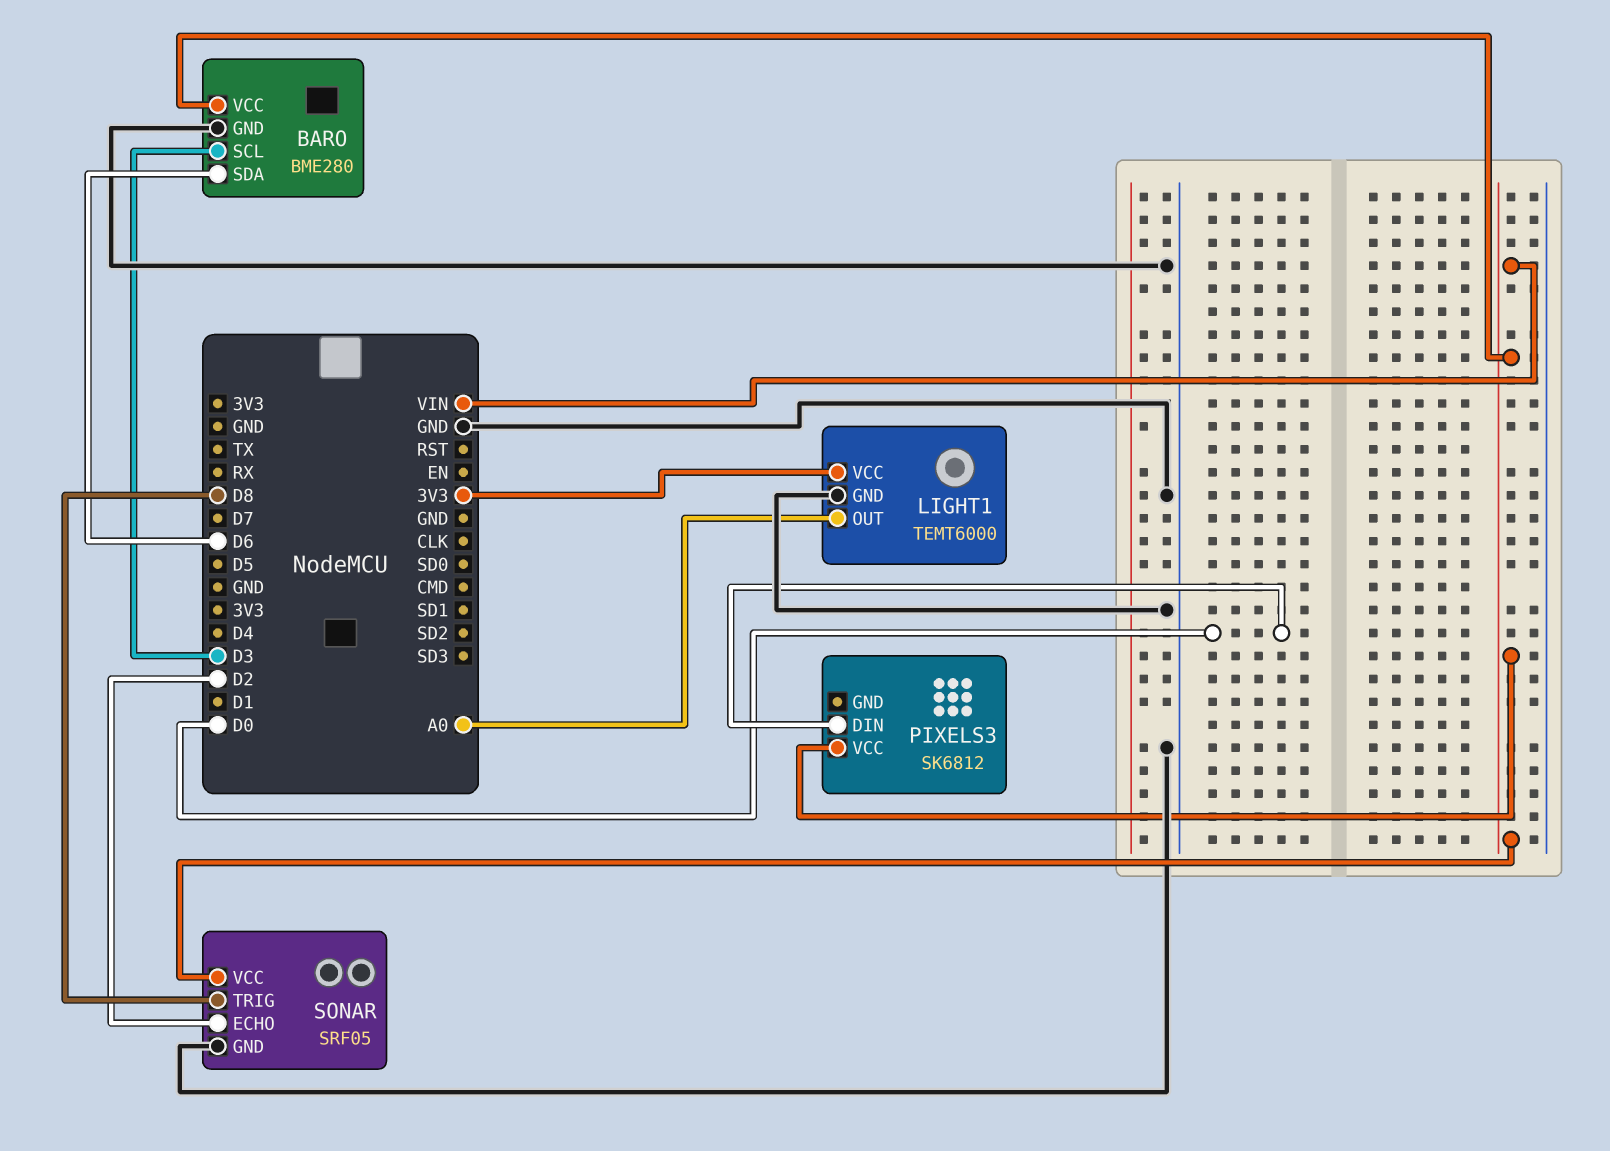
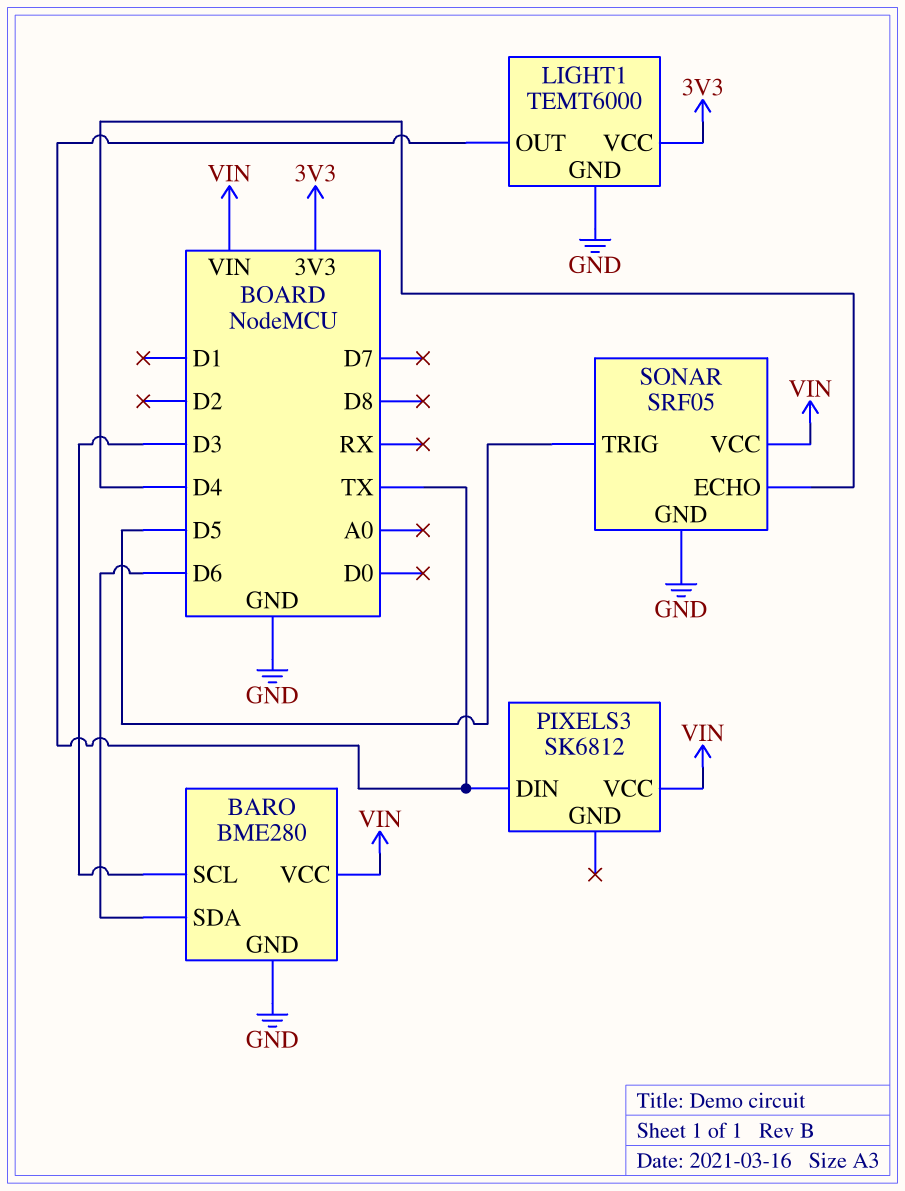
LIGHT1 pin OUT: A0 -> TX
PIXELS3 pin DIN: D0 -> TX
SONAR pin ECHO: D2 -> D4
SONAR pin TRIG: D8 -> D5

